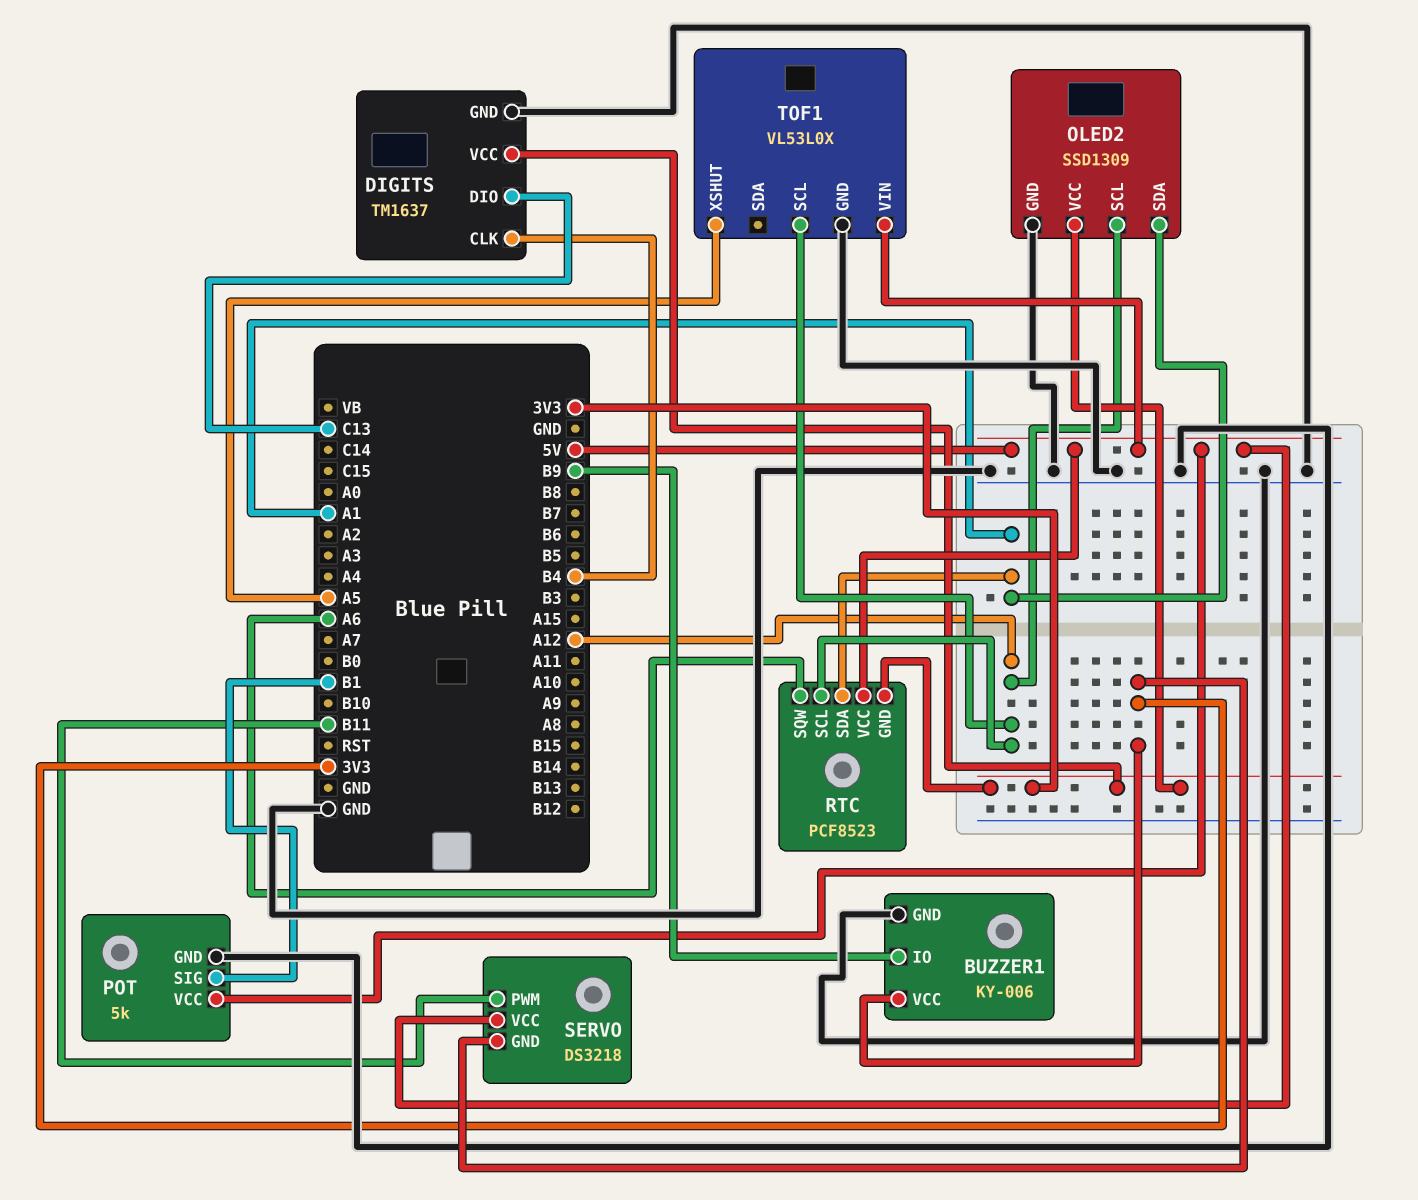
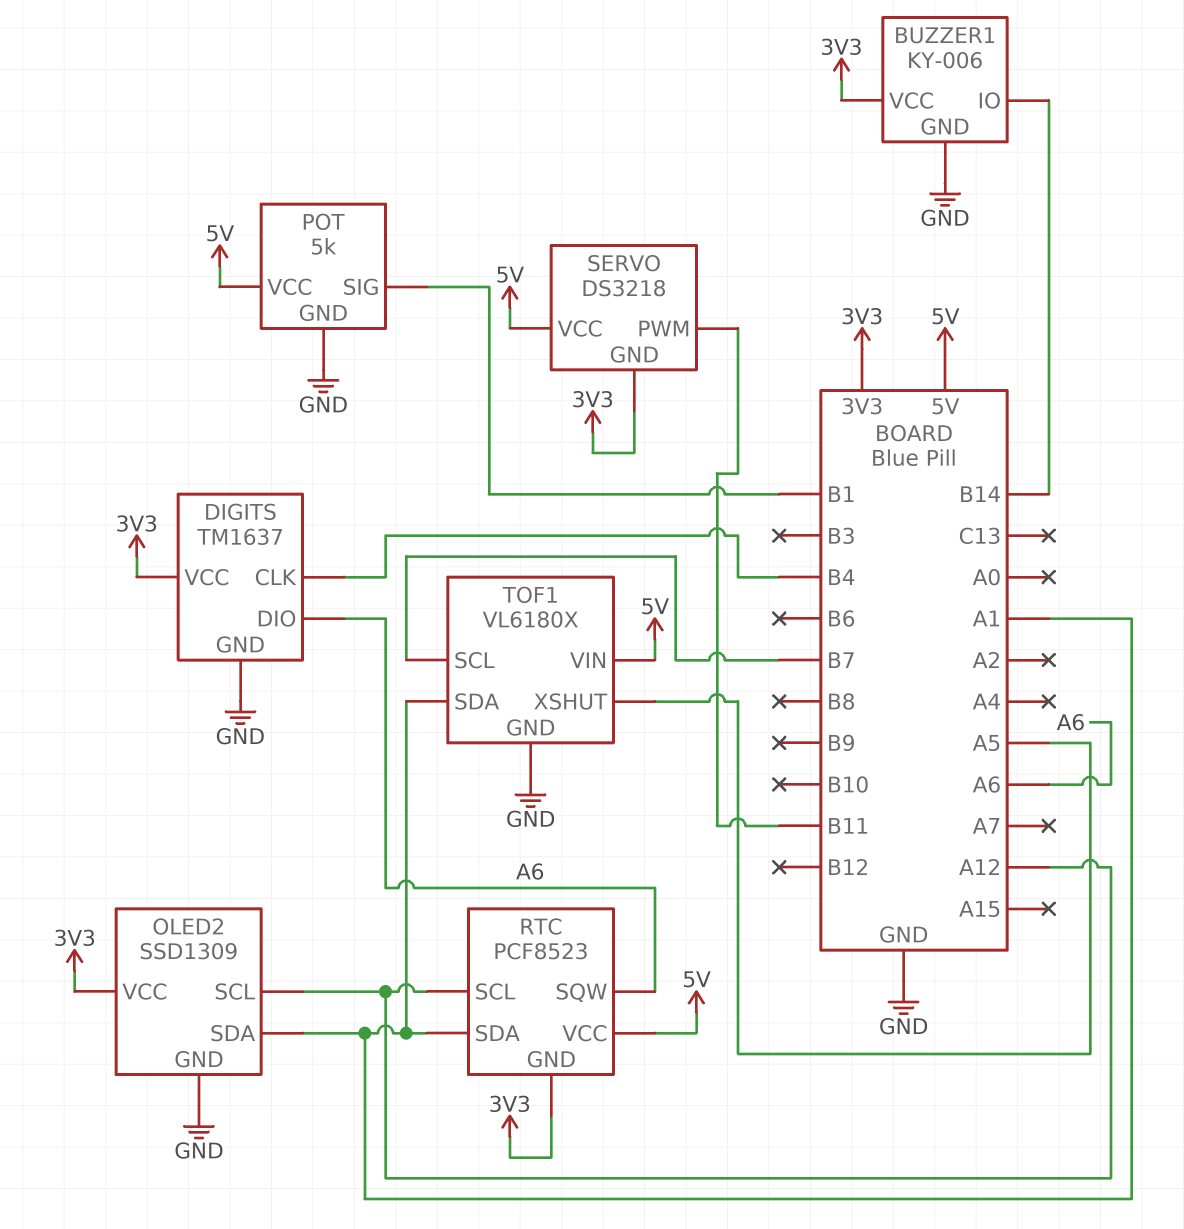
BUZZER1 pin IO: B9 -> B14
DIGITS pin DIO: C13 -> A6
TOF1: VL53L0X -> VL6180X
TOF1 pin SCL: A12 -> B7
TOF1 pin SDA: none -> A1

